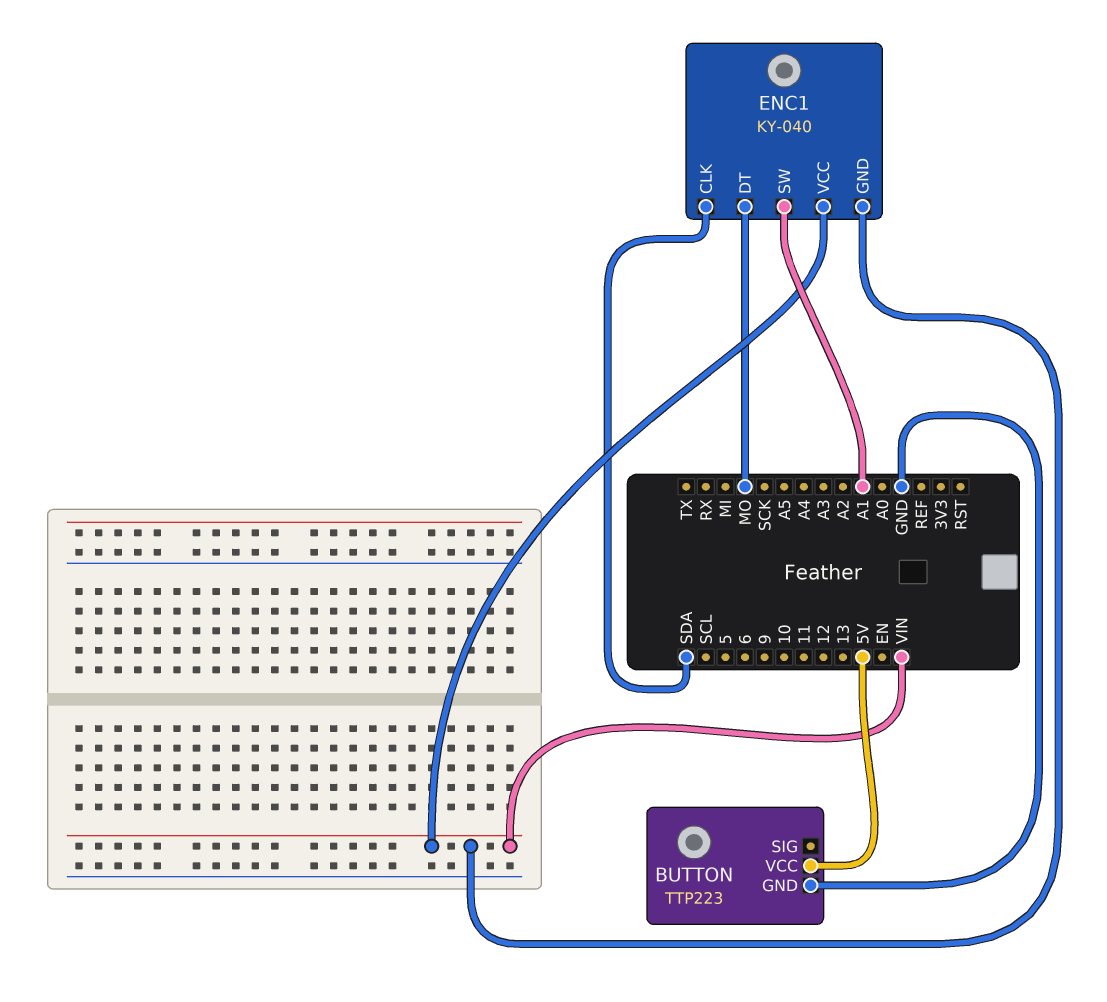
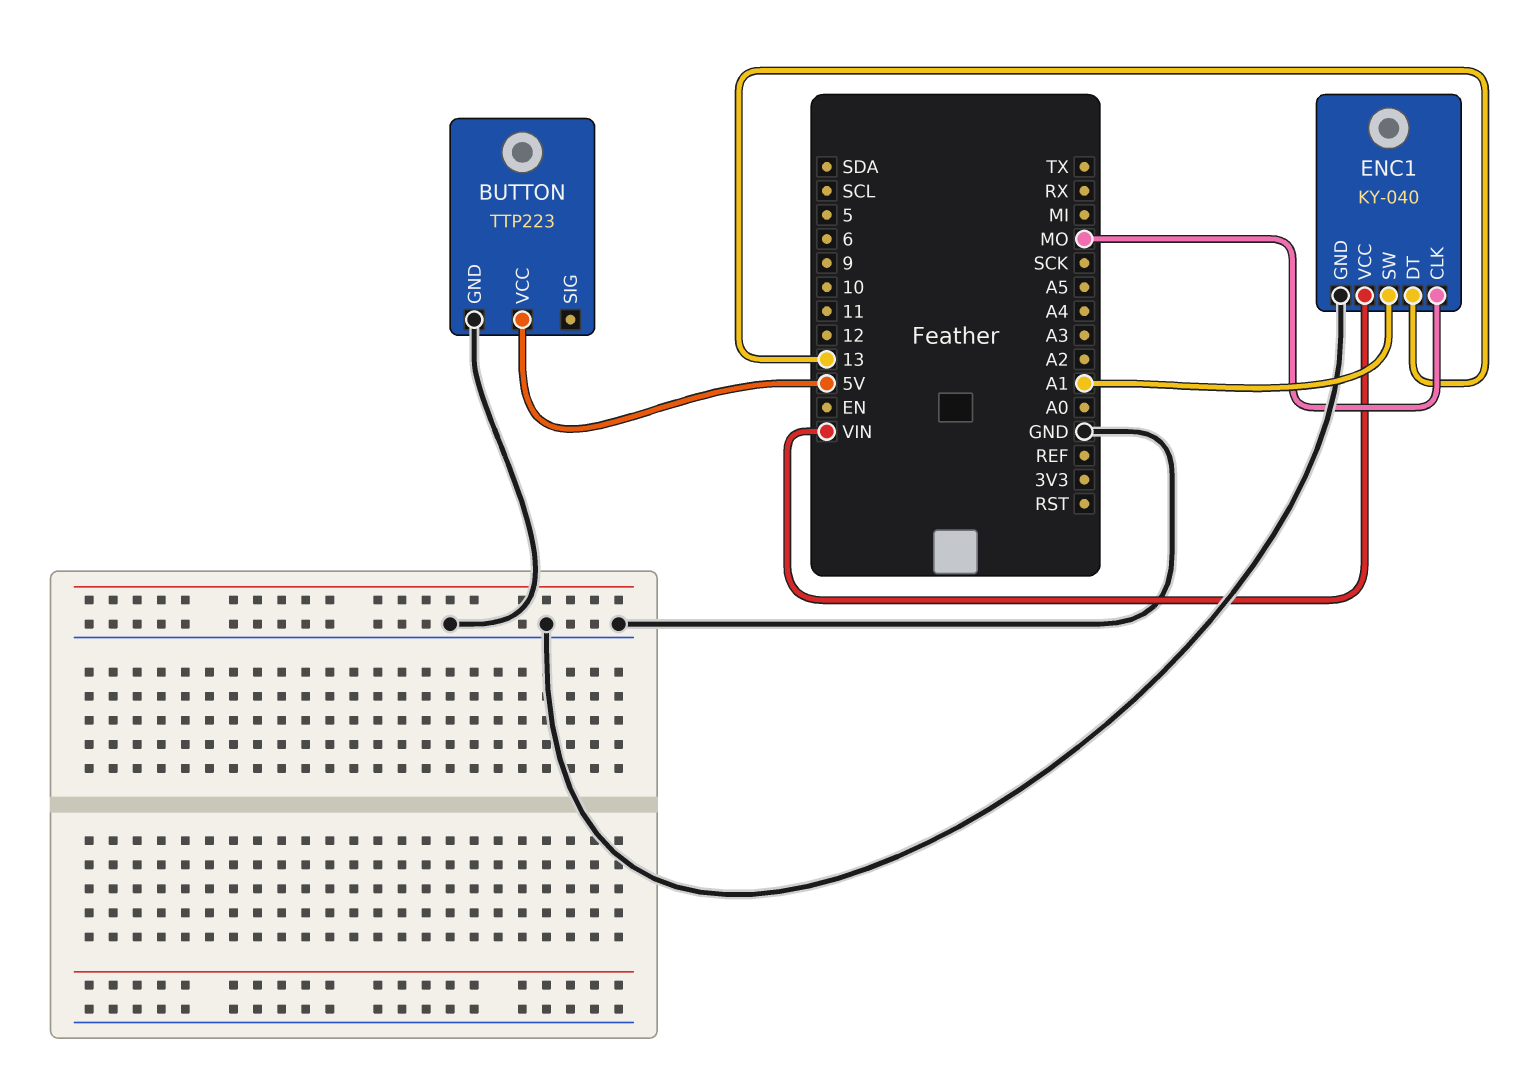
ENC1 pin CLK: SDA -> MO
ENC1 pin DT: MO -> 13
ENC1 pin GND: VIN -> GND

